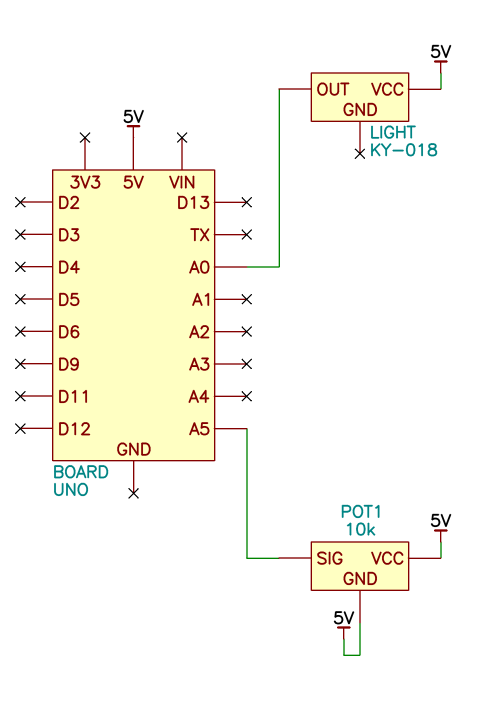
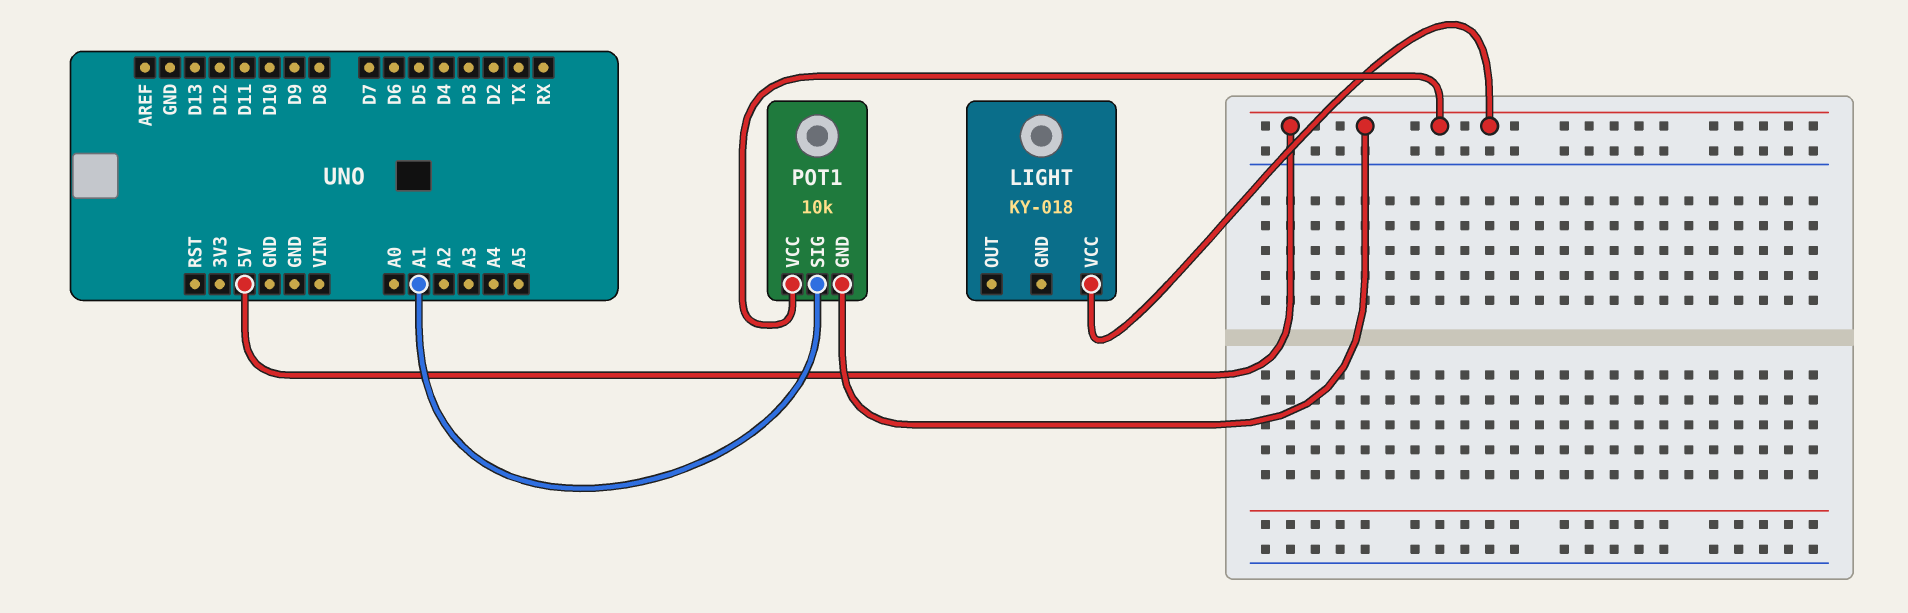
LIGHT pin OUT: A0 -> none
POT1 pin SIG: A5 -> A1

